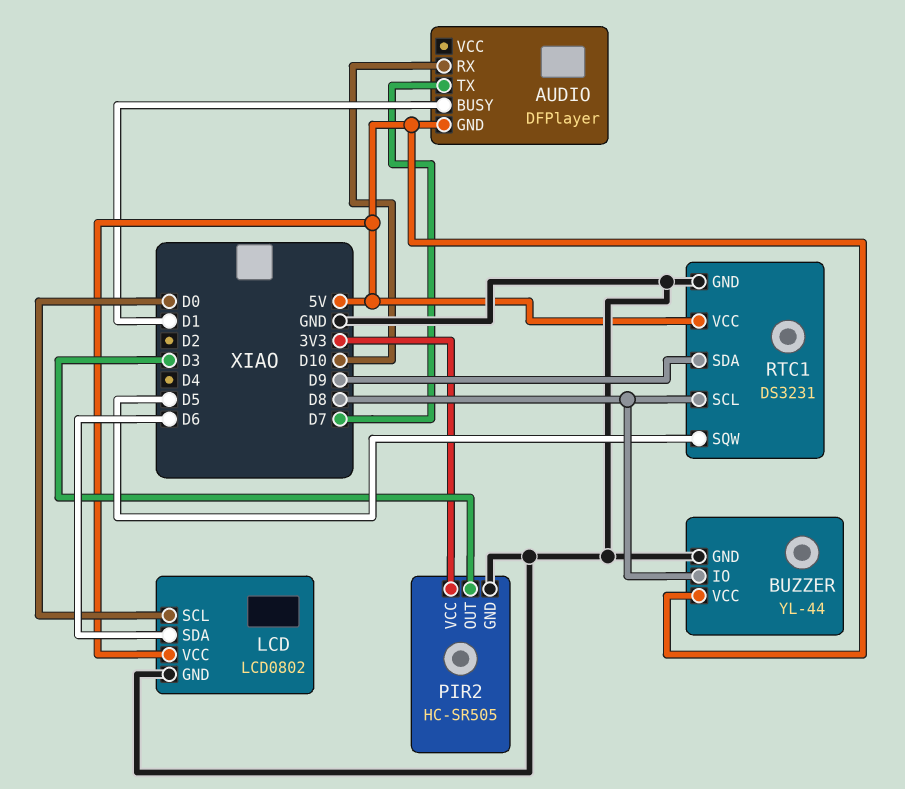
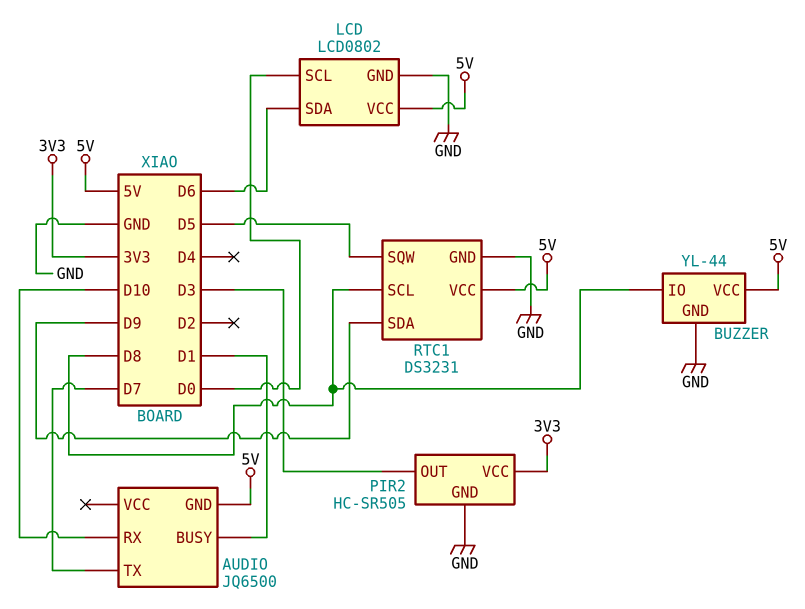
AUDIO: DFPlayer -> JQ6500

